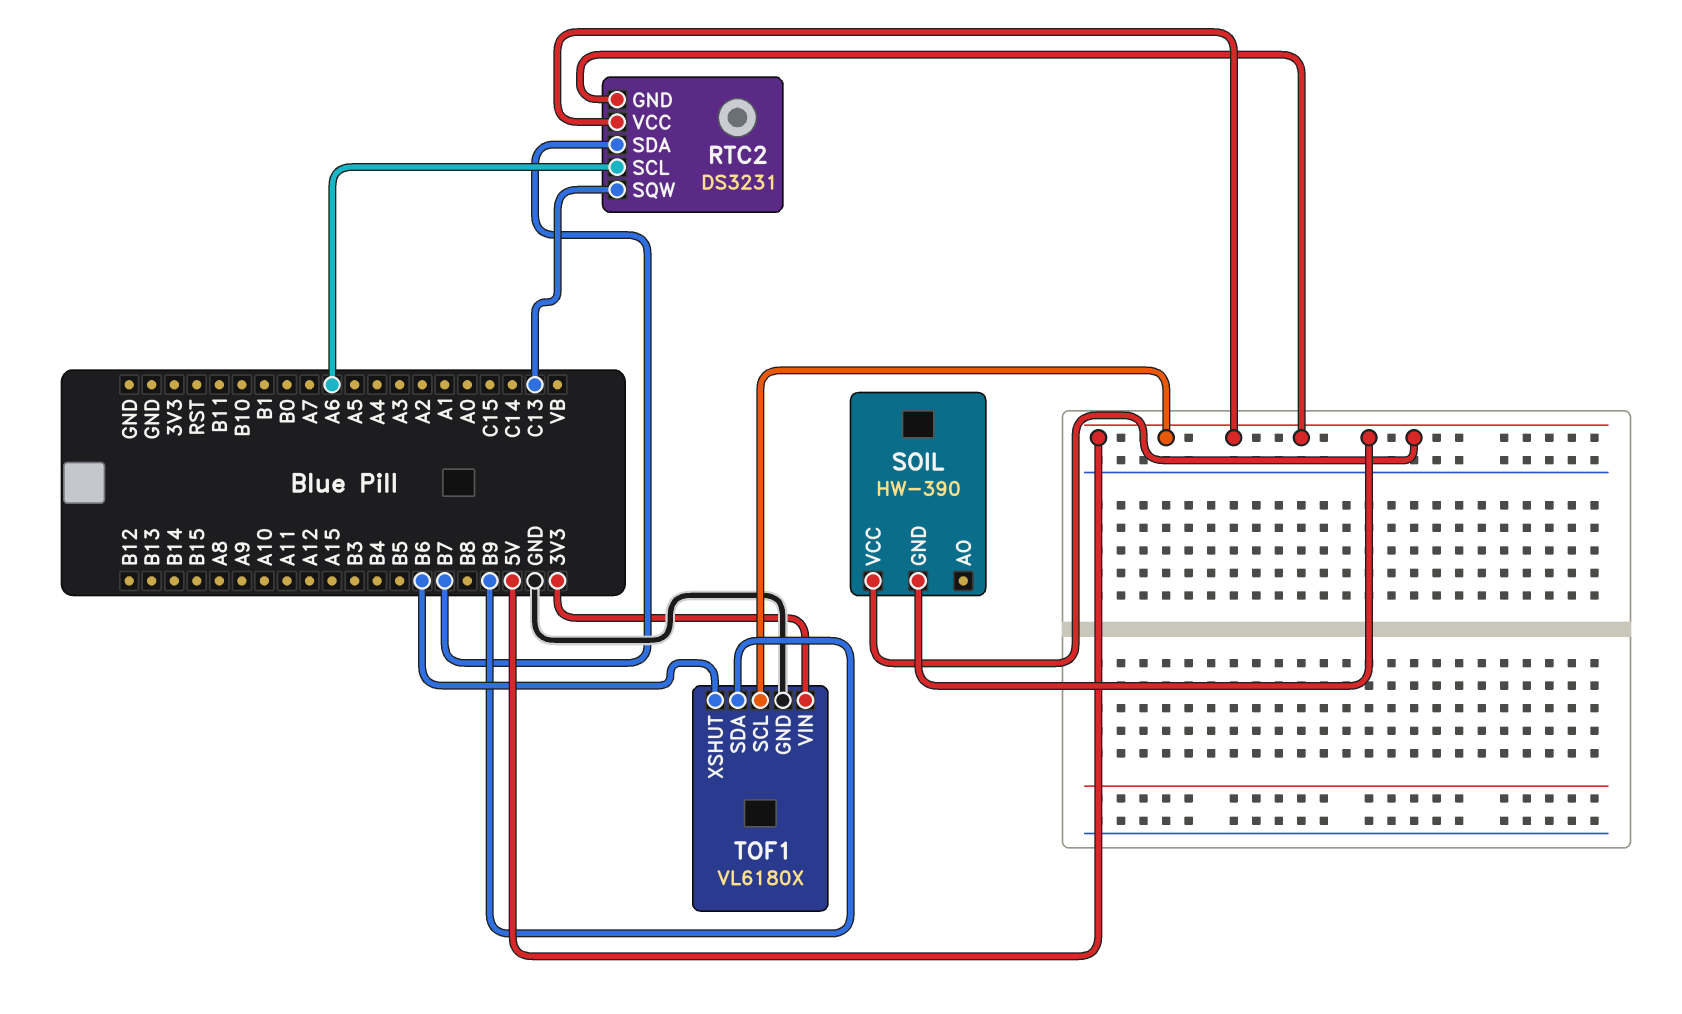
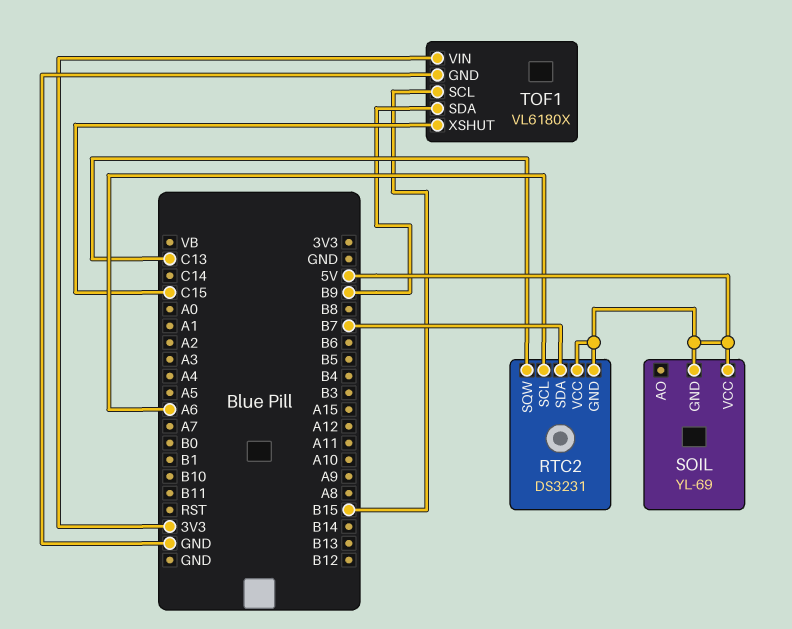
SOIL: HW-390 -> YL-69
TOF1 pin SCL: 5V -> B15
TOF1 pin XSHUT: B6 -> C15

